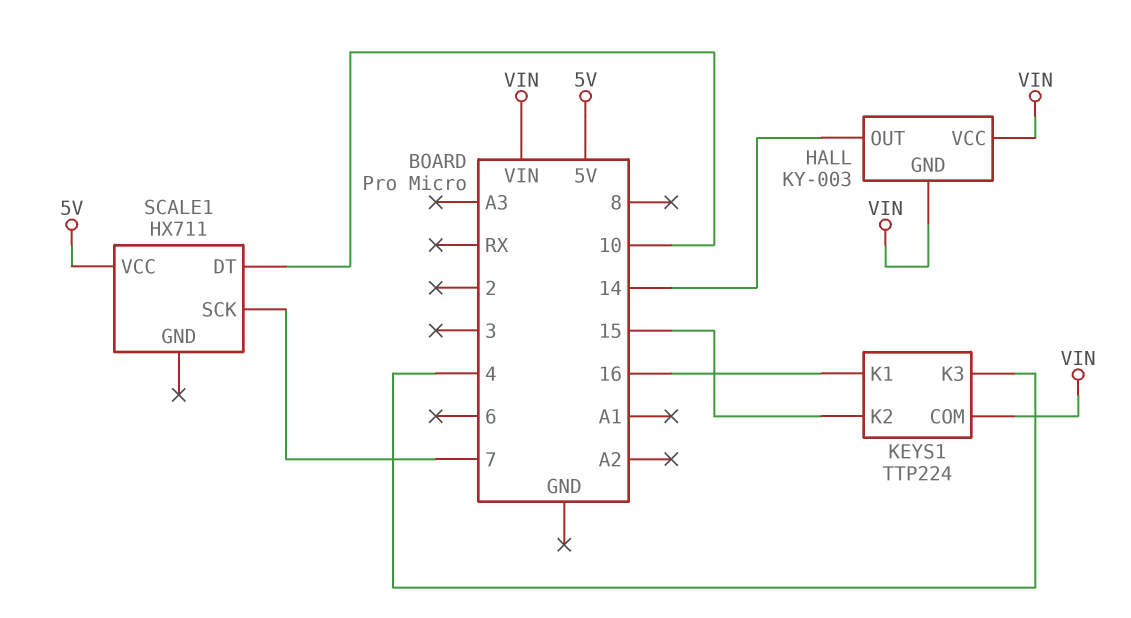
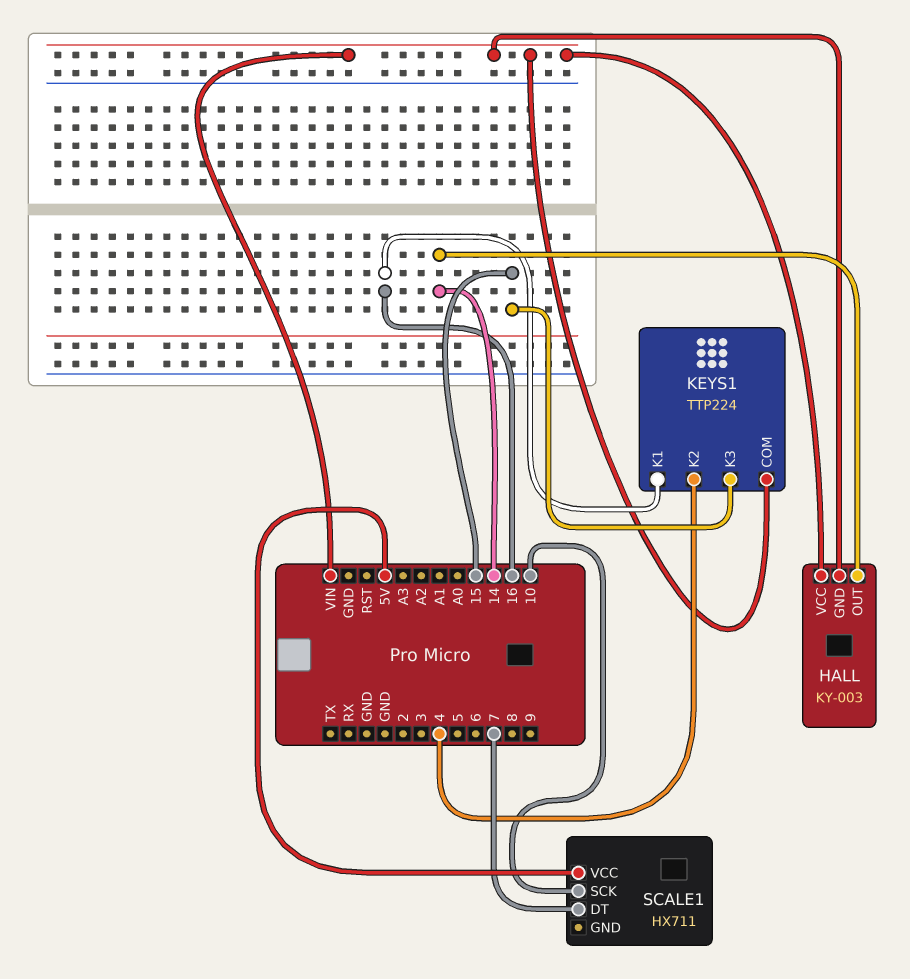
KEYS1 pin K2: 15 -> 4
KEYS1 pin K3: 4 -> 15
SCALE1 pin DT: 10 -> 7
SCALE1 pin SCK: 7 -> 10

